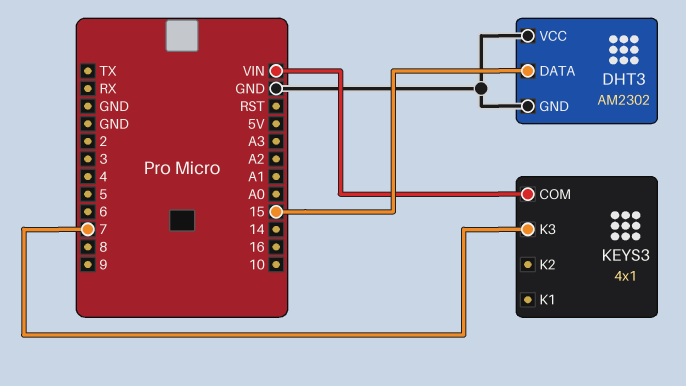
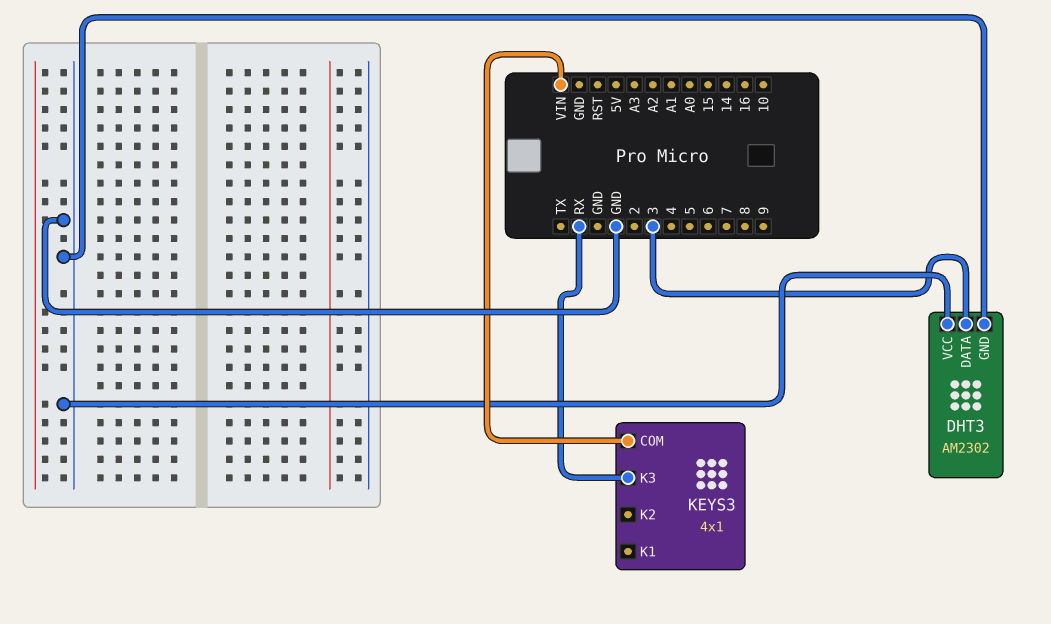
DHT3 pin DATA: 15 -> 3
KEYS3 pin K3: 7 -> RX

